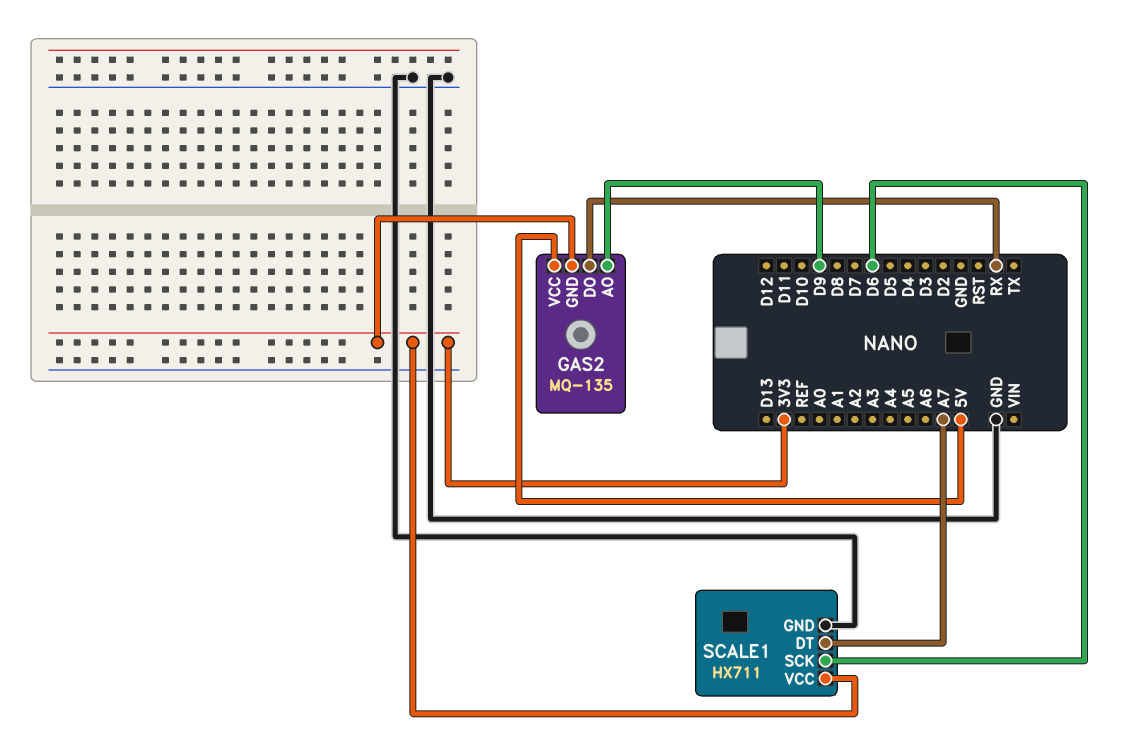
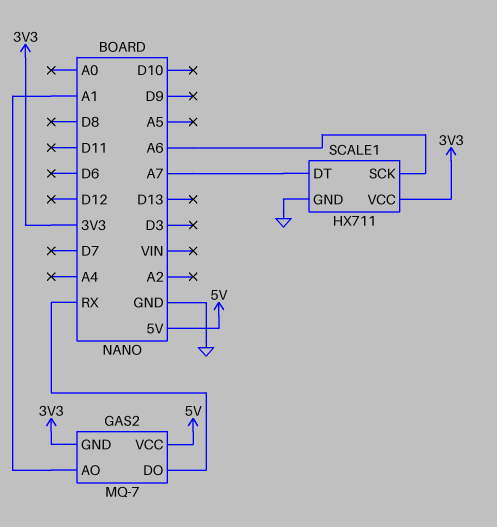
GAS2: MQ-135 -> MQ-7
GAS2 pin AO: D9 -> A1
SCALE1 pin SCK: D6 -> A6

